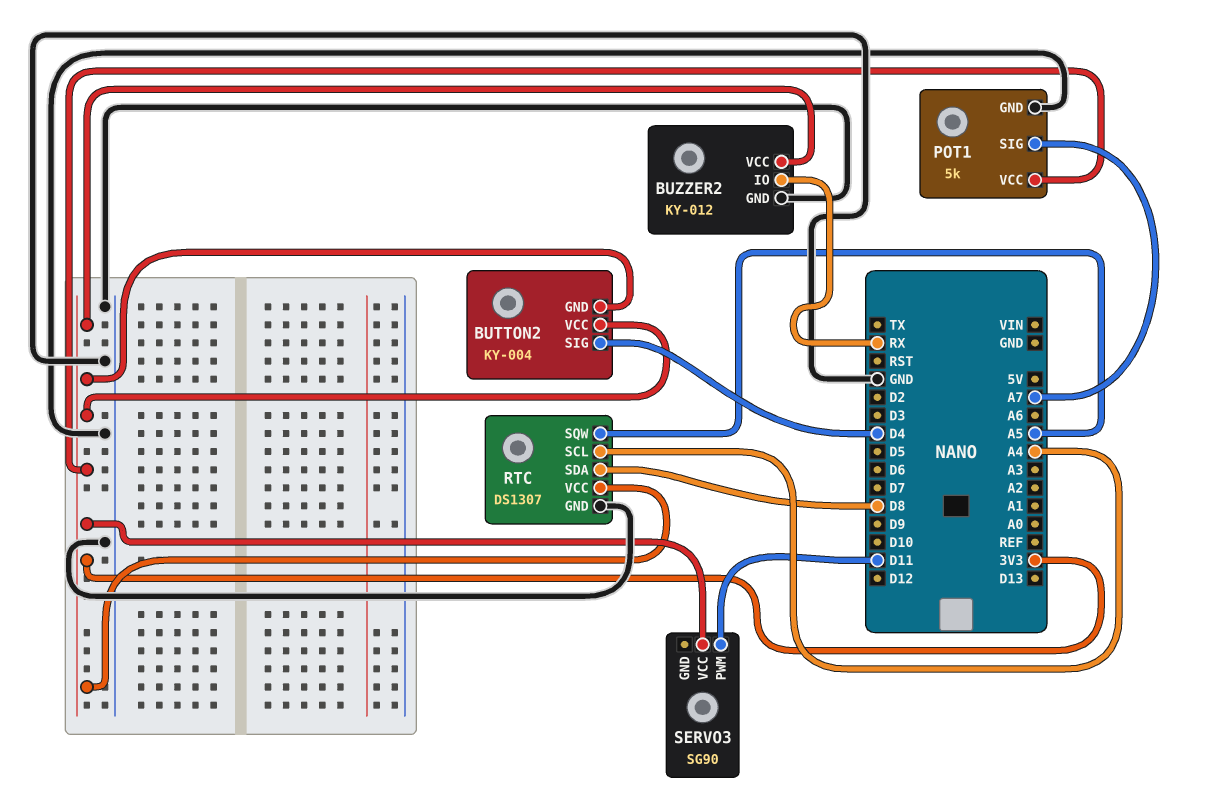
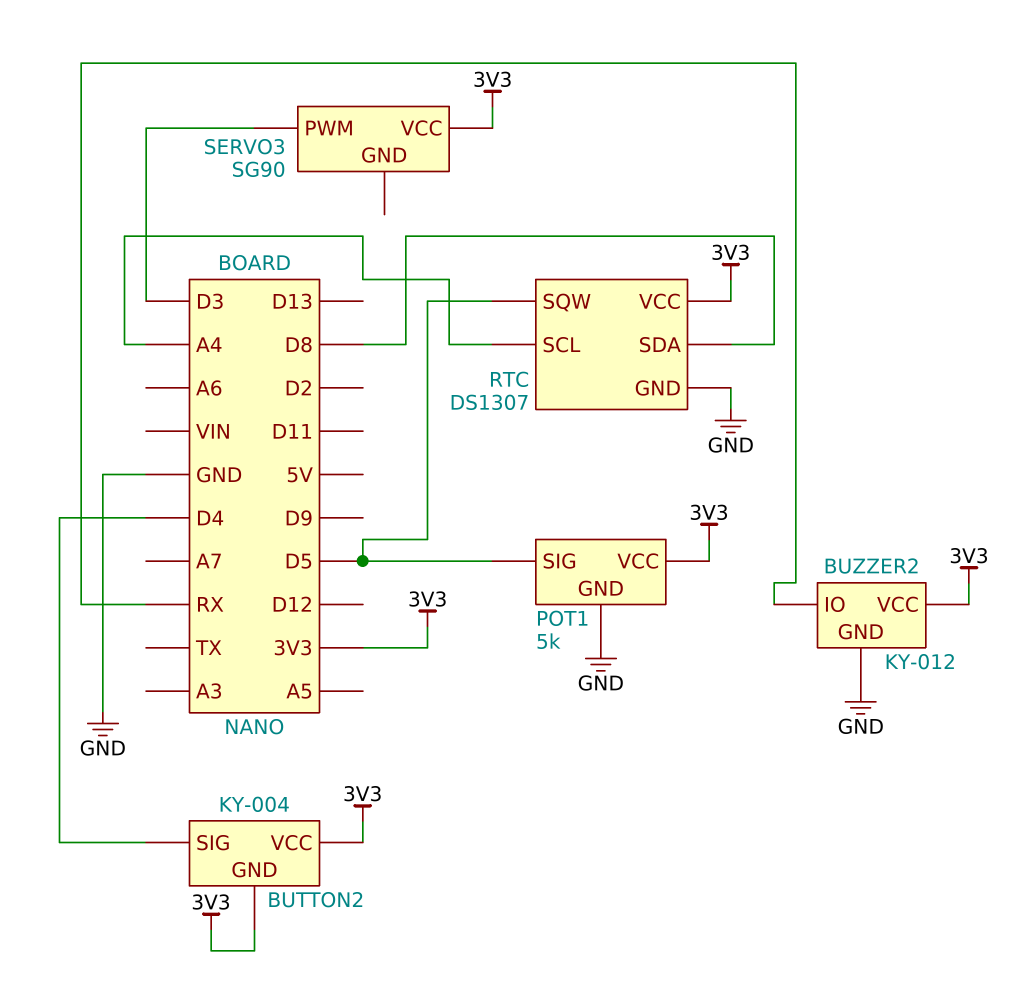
POT1 pin SIG: A7 -> D5
RTC pin SQW: A5 -> D5
SERVO3 pin PWM: D11 -> D3

